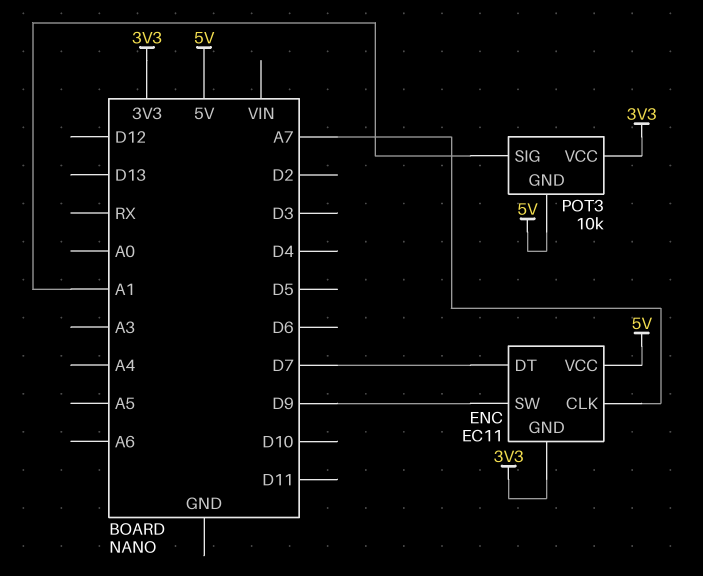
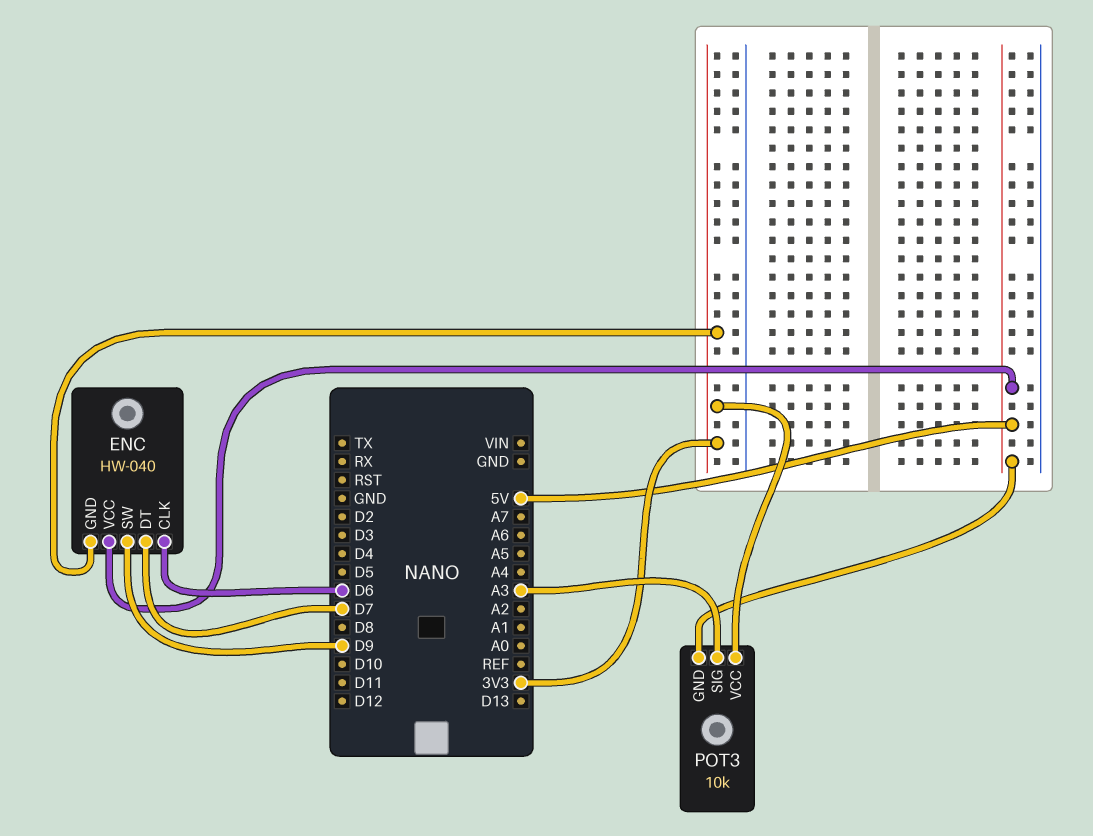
ENC: EC11 -> HW-040
ENC pin CLK: A7 -> D6
POT3 pin SIG: A1 -> A3

